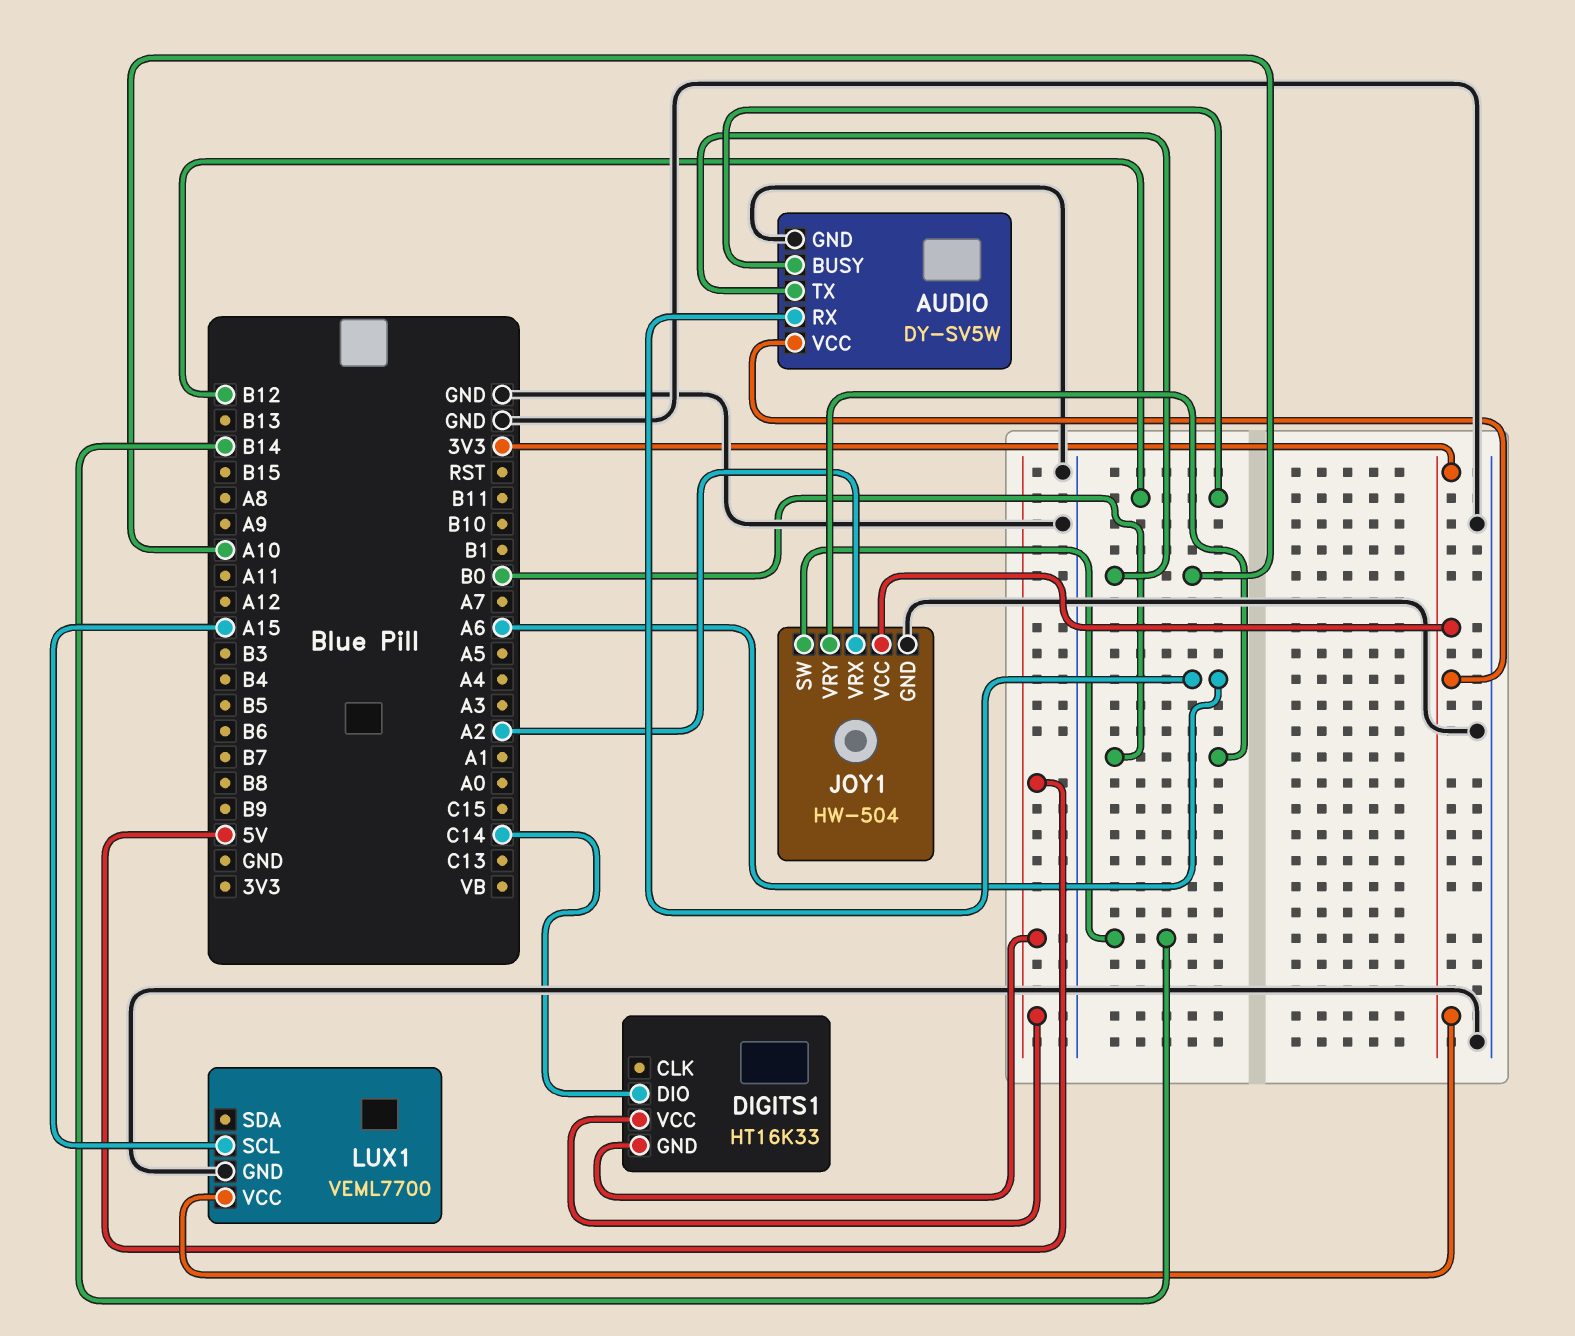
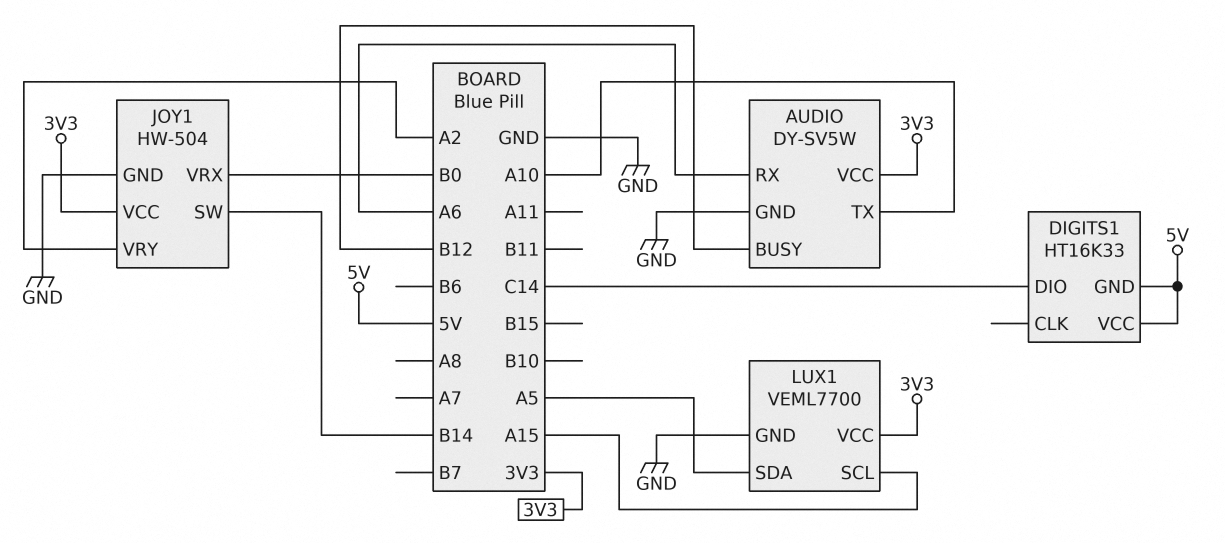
JOY1 pin VRX: A2 -> B0
JOY1 pin VRY: B0 -> A2
LUX1 pin SDA: none -> A5

